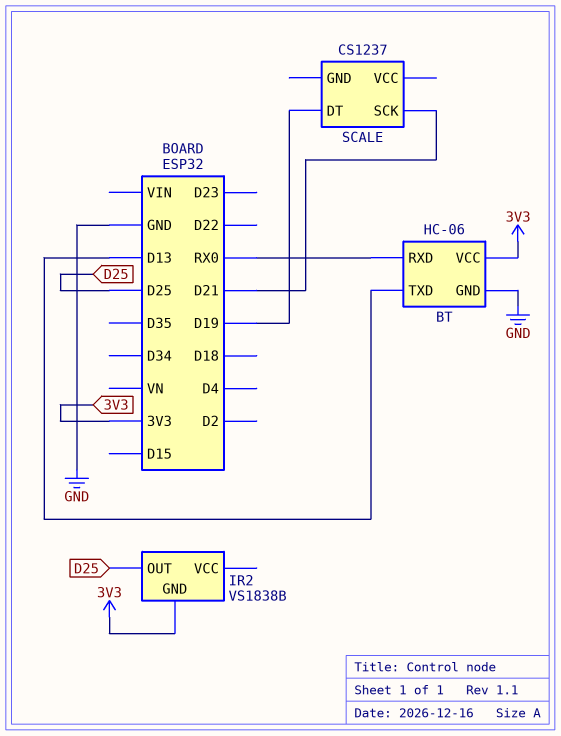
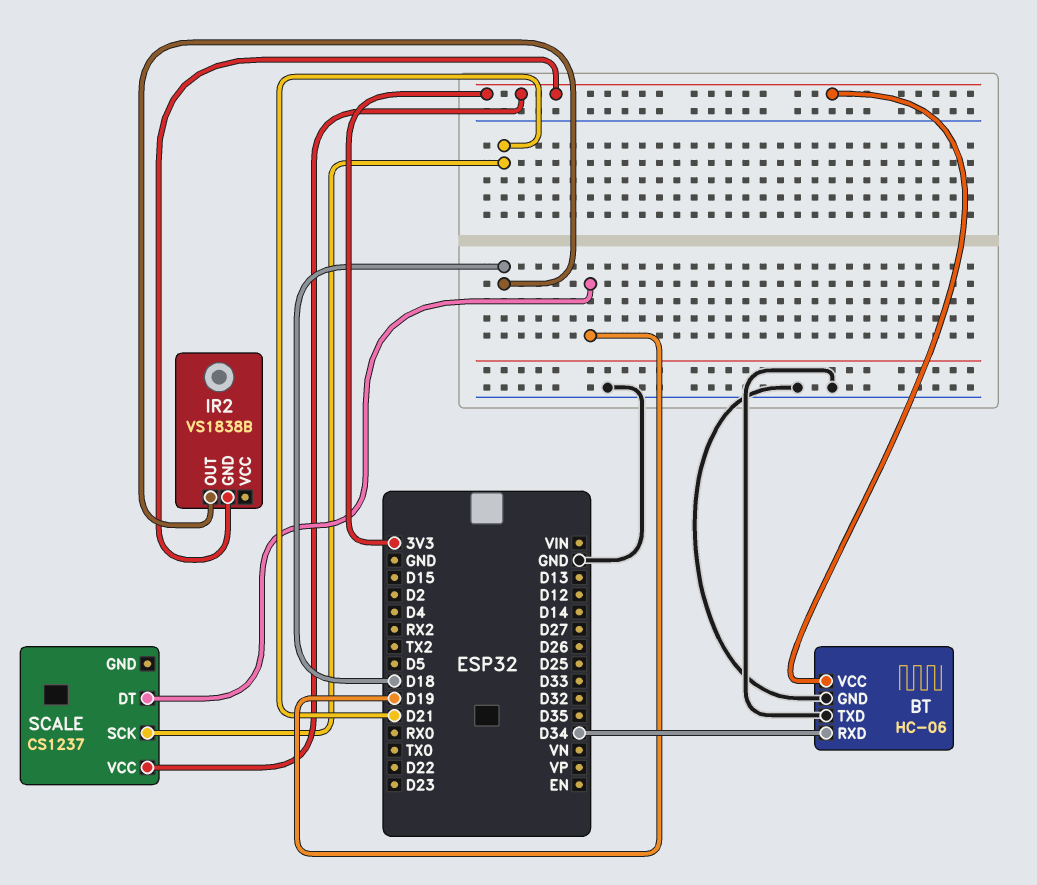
BT pin RXD: RX0 -> D34
BT pin TXD: D13 -> GND
IR2 pin OUT: D25 -> D18
SCALE pin VCC: none -> 3V3

